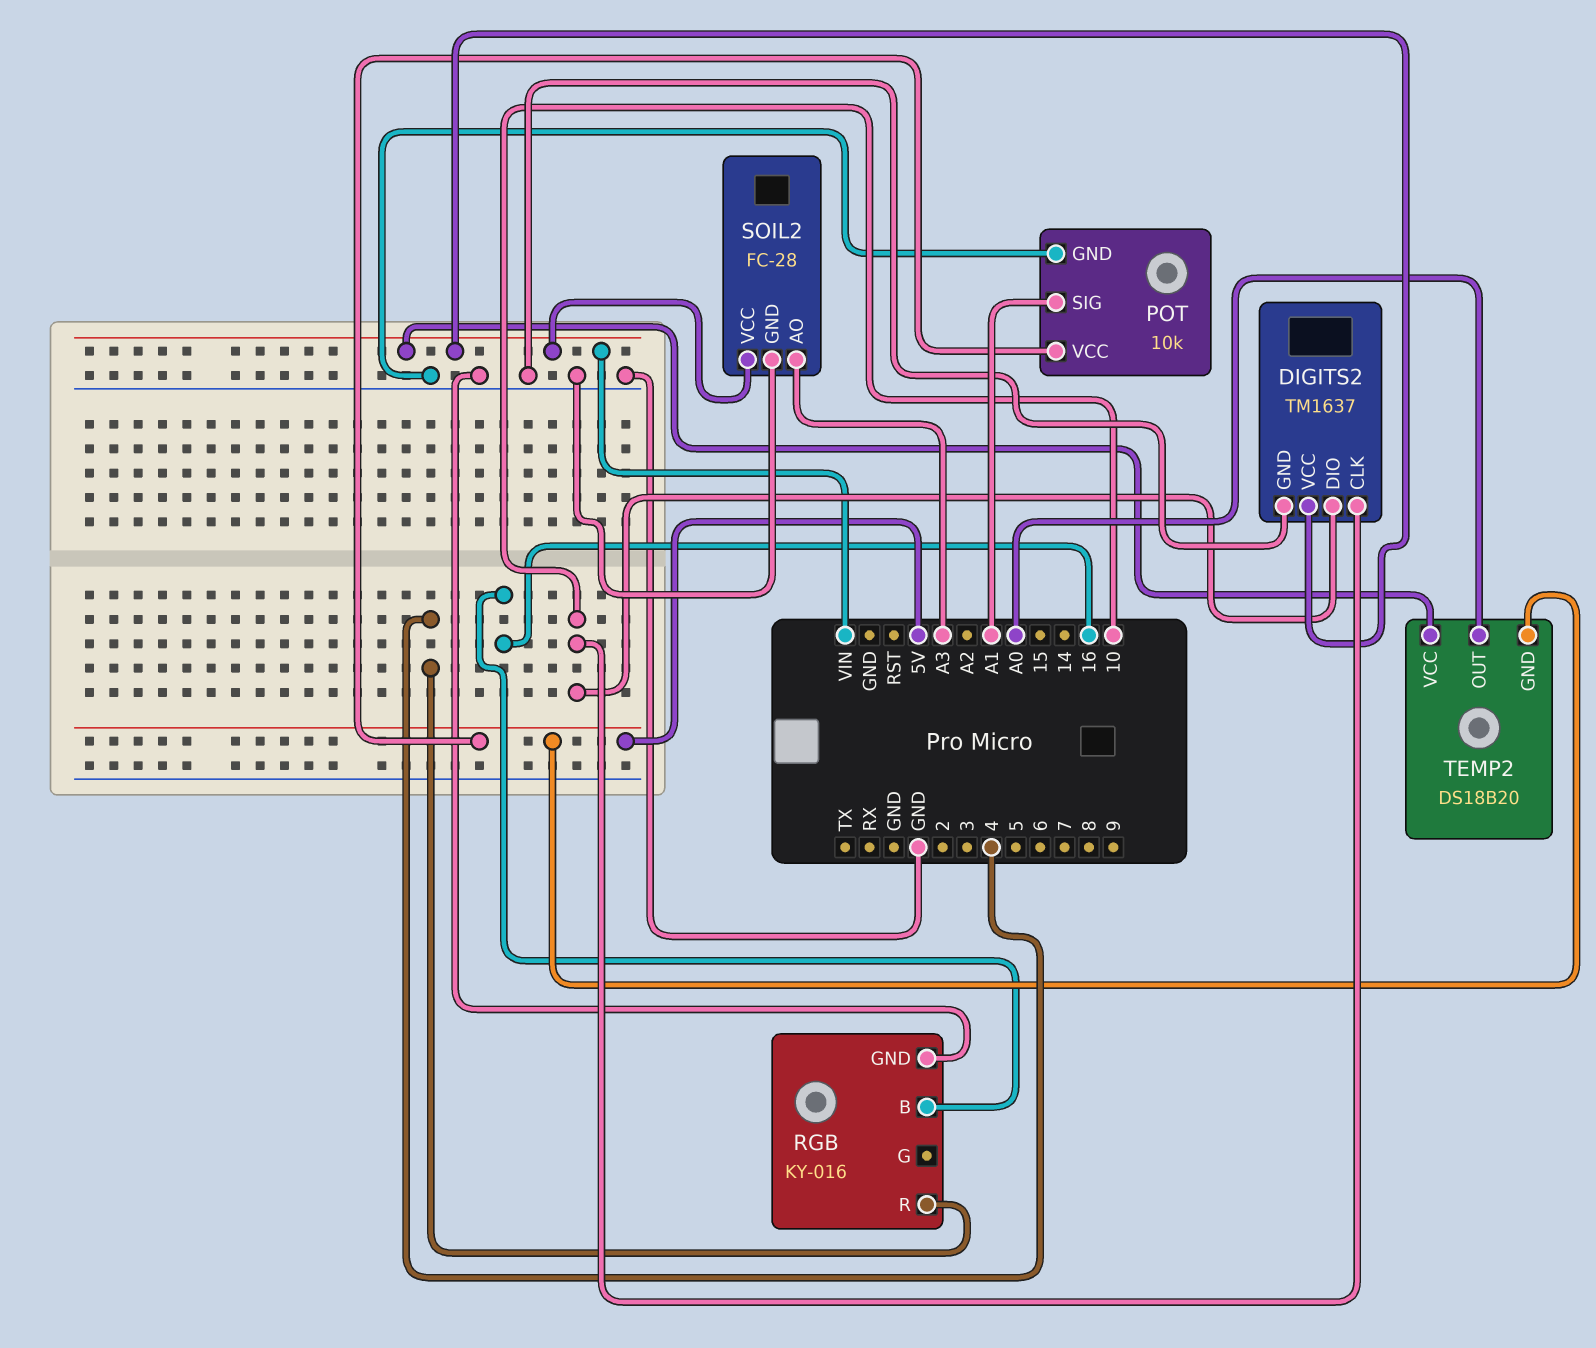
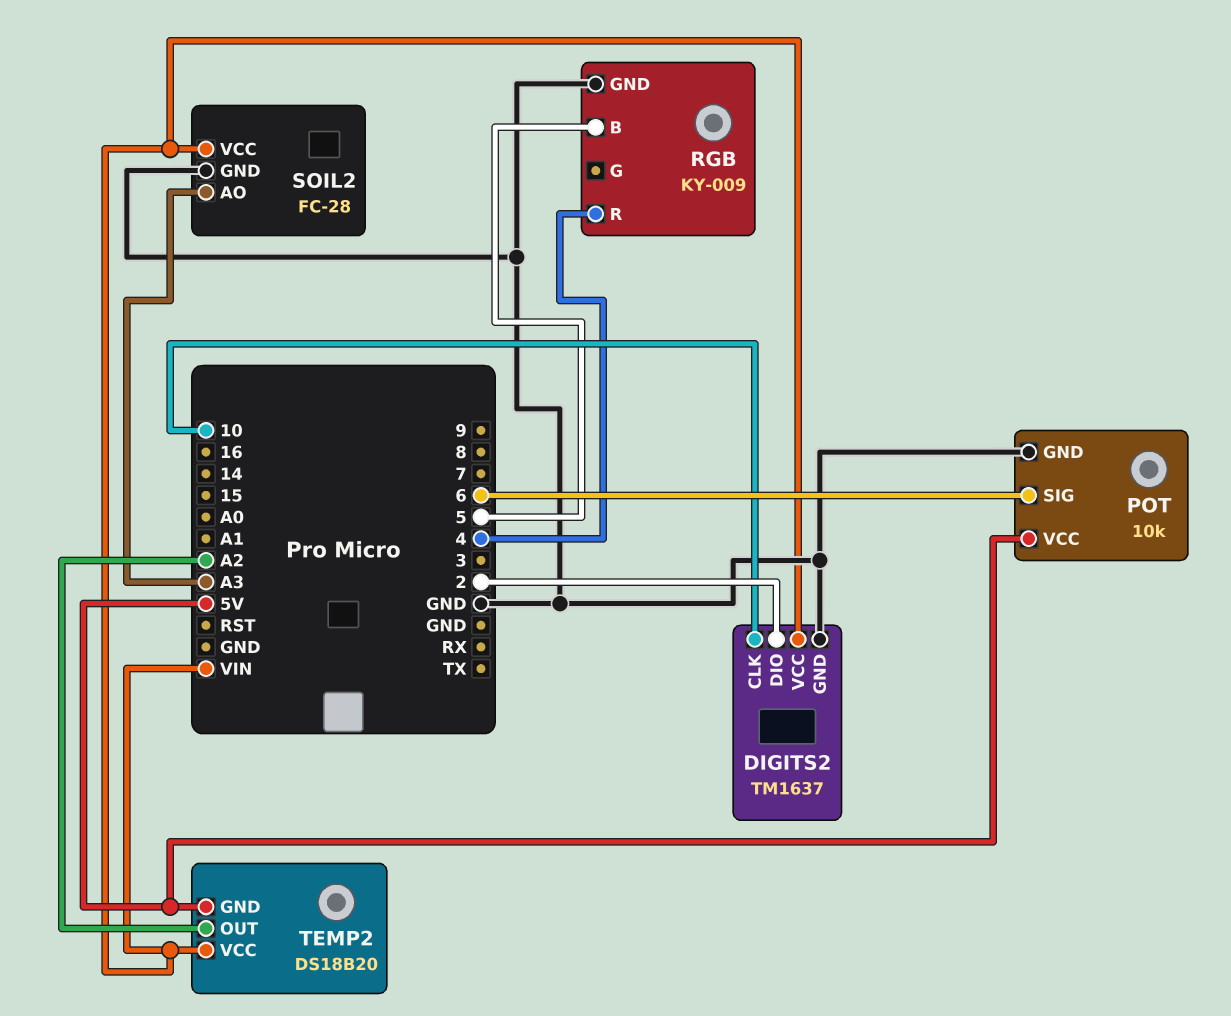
DIGITS2 pin DIO: 10 -> 2
POT pin SIG: A1 -> 6
RGB: KY-016 -> KY-009
RGB pin B: 16 -> 5
TEMP2 pin OUT: A0 -> A2

